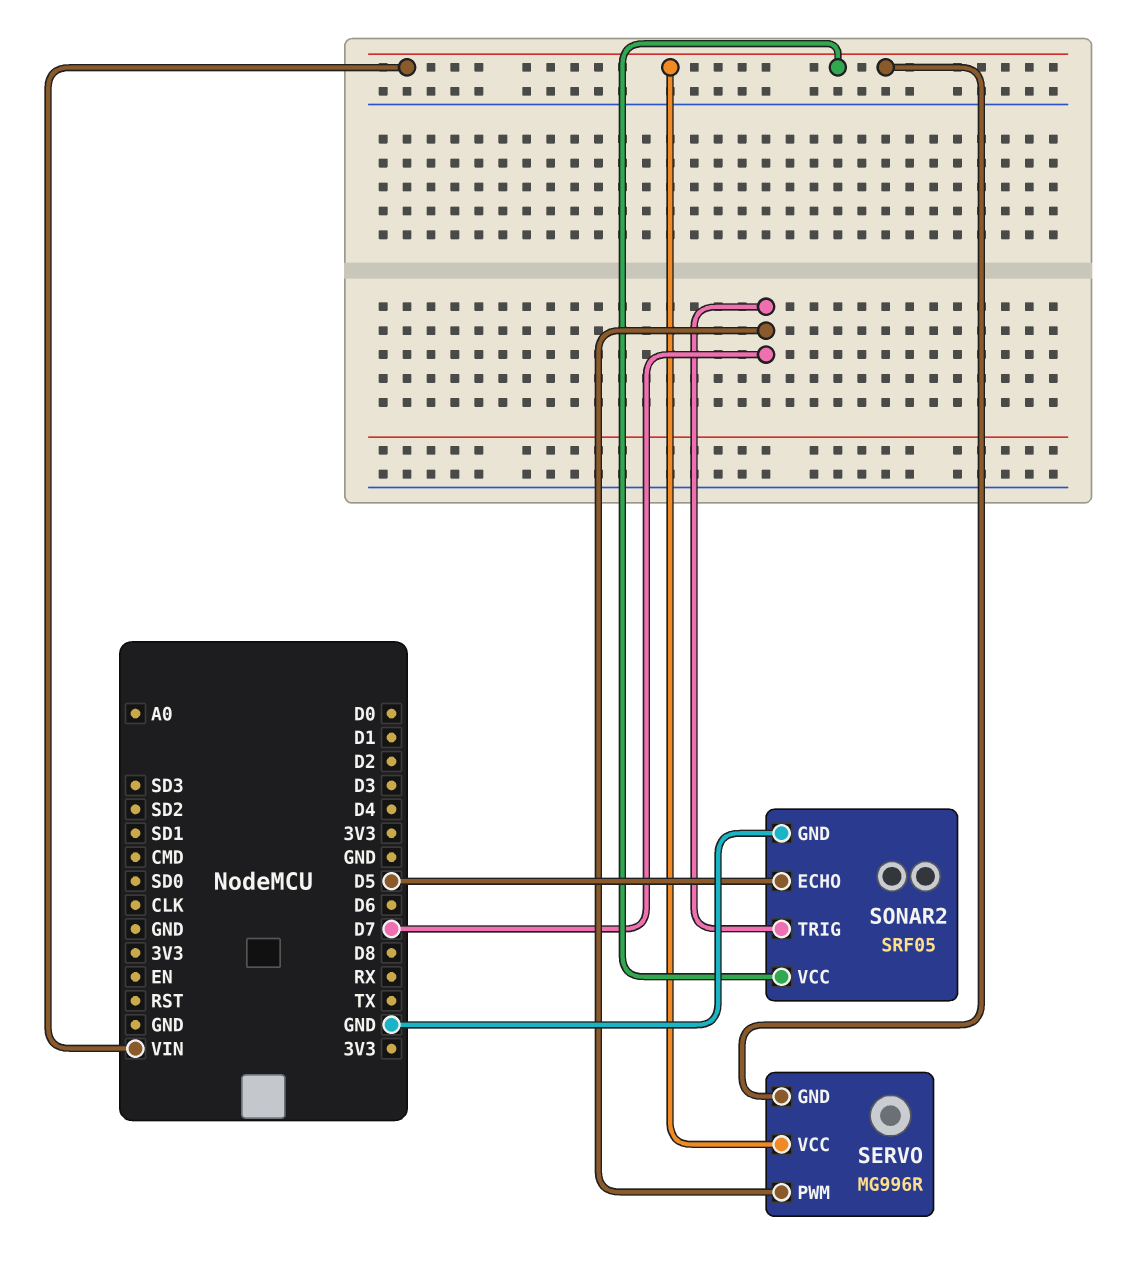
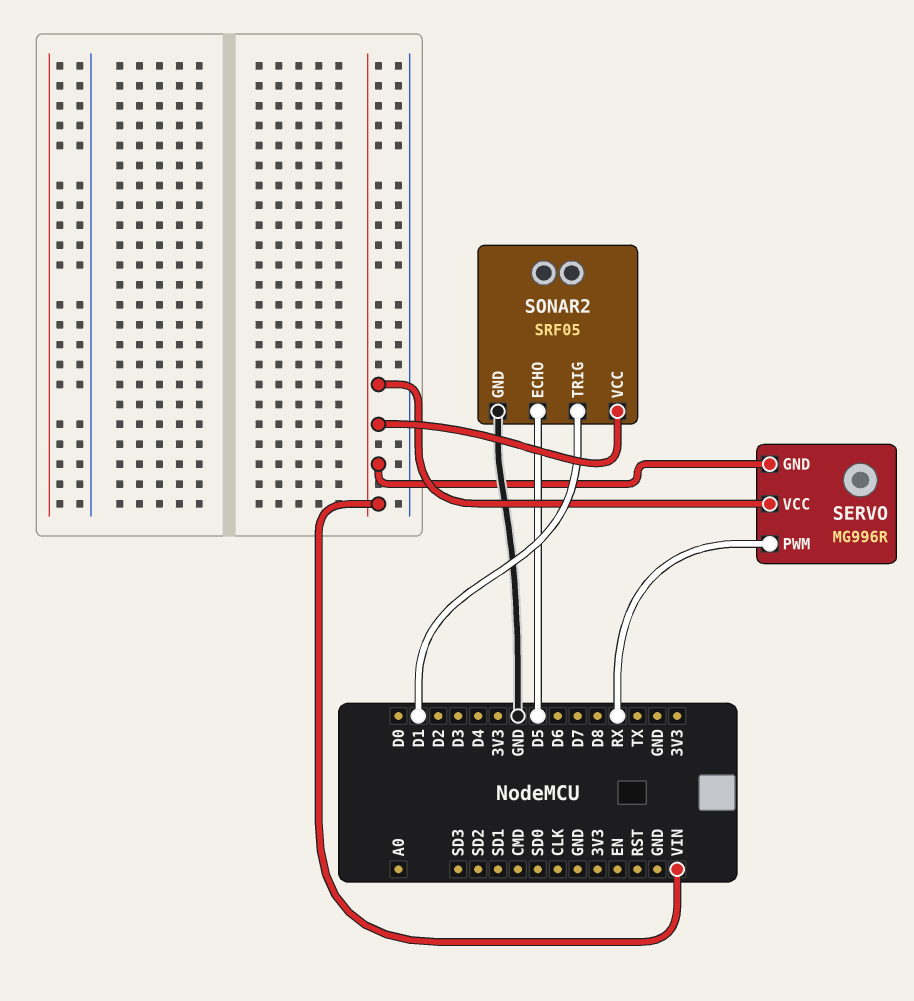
SERVO pin PWM: D7 -> RX
SONAR2 pin TRIG: D7 -> D1

